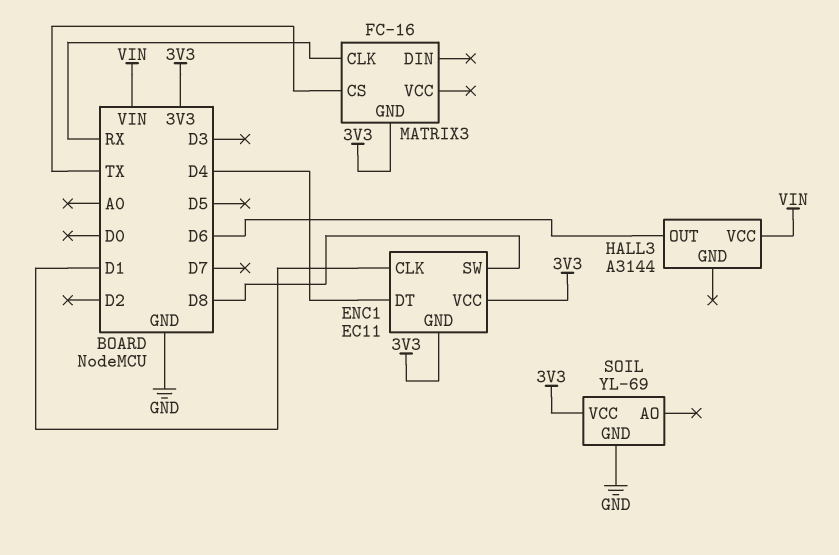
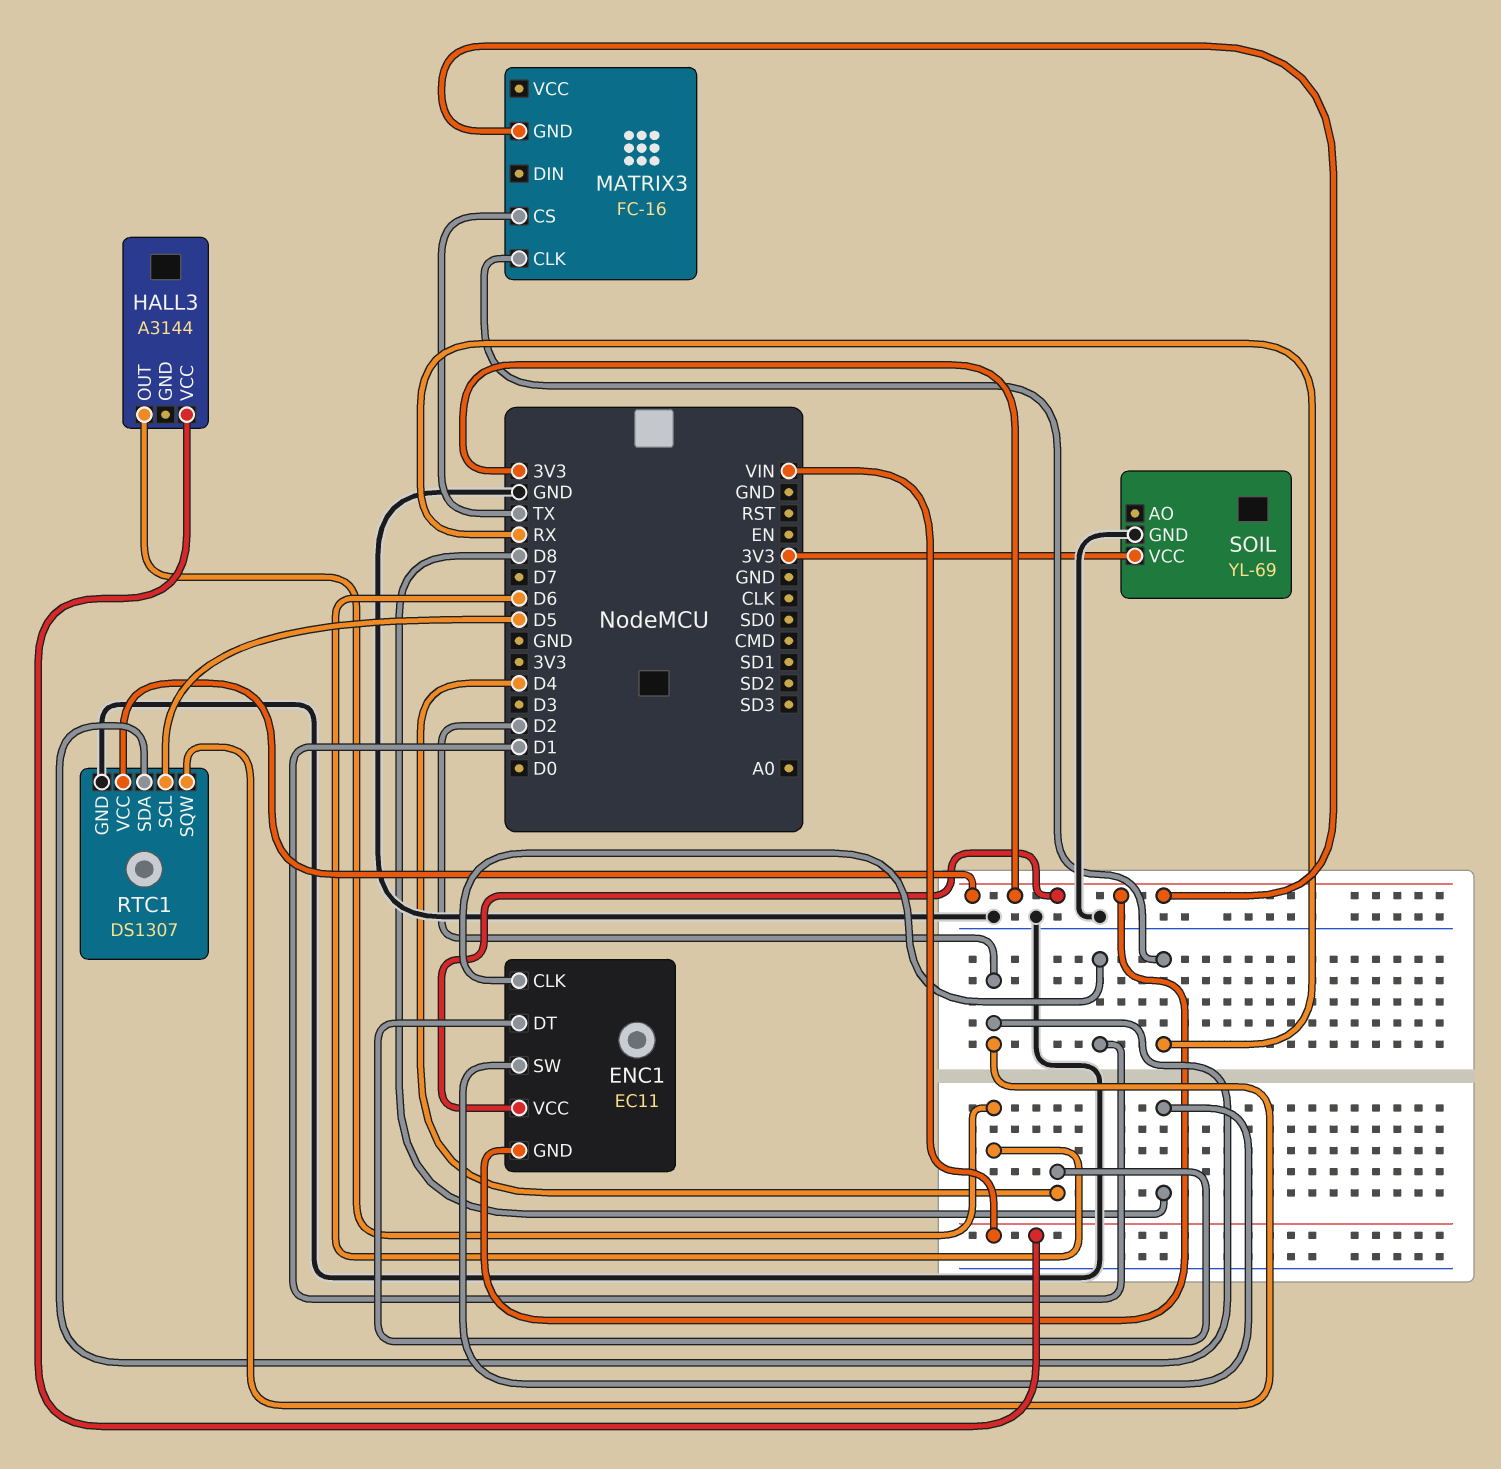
RTC1: none -> DS1307
RTC1 pin GND: none -> GND
RTC1 pin SCL: none -> D5
RTC1 pin SDA: none -> D2
RTC1 pin SQW: none -> D2
RTC1 pin VCC: none -> 3V3

